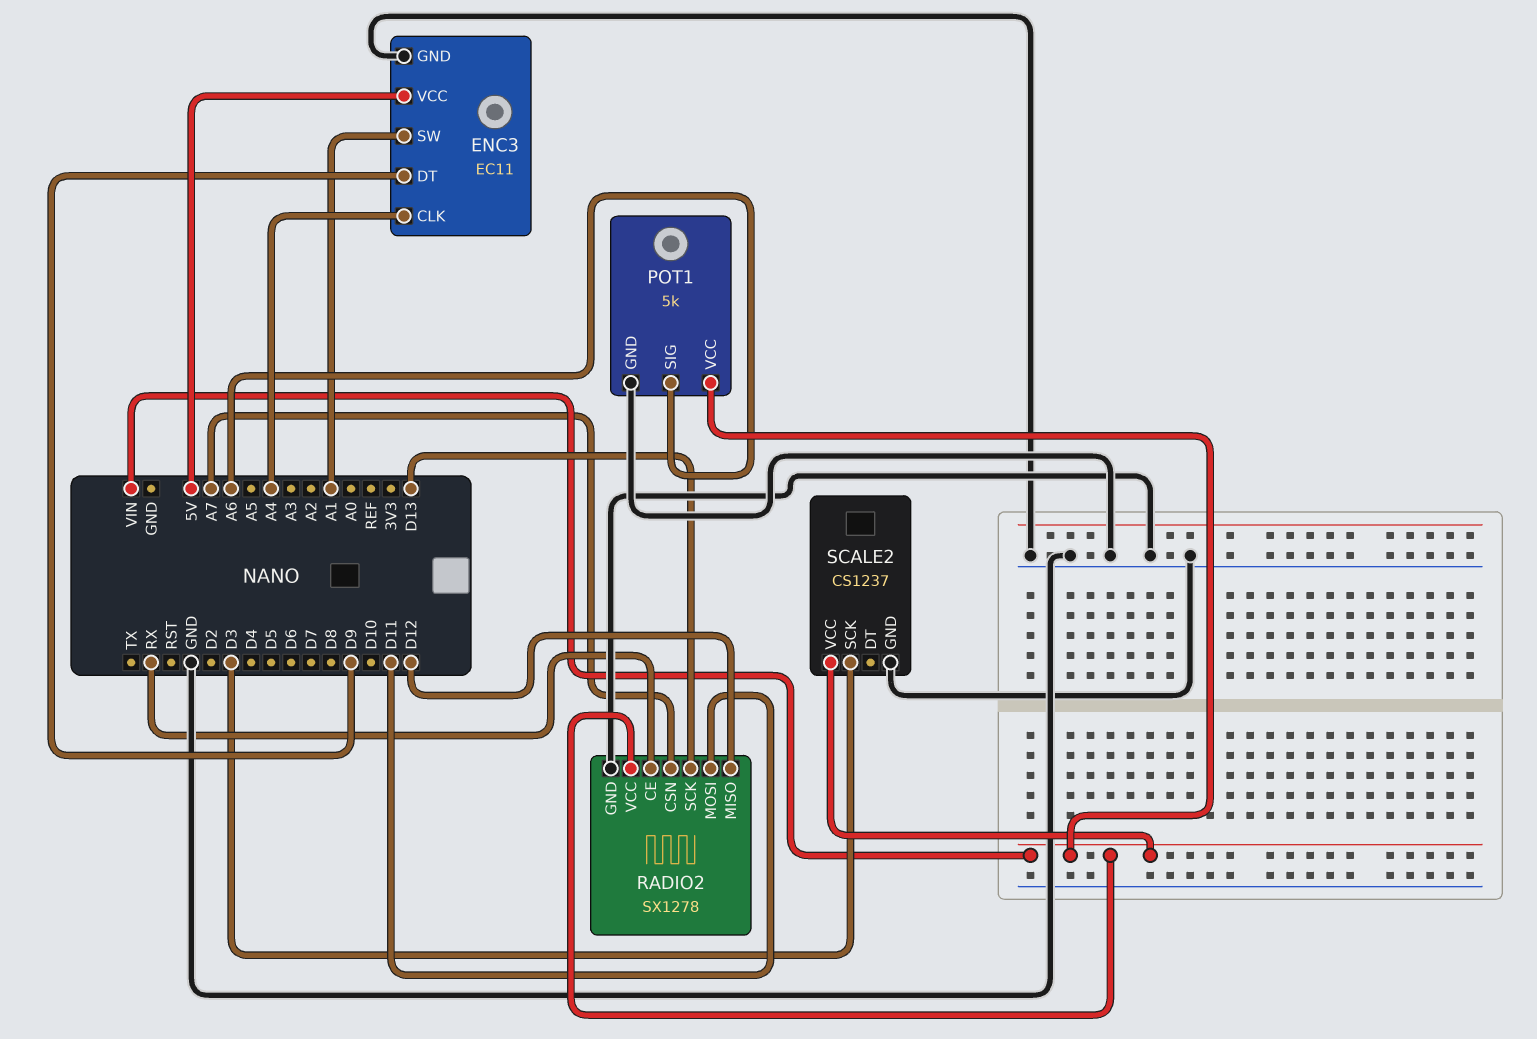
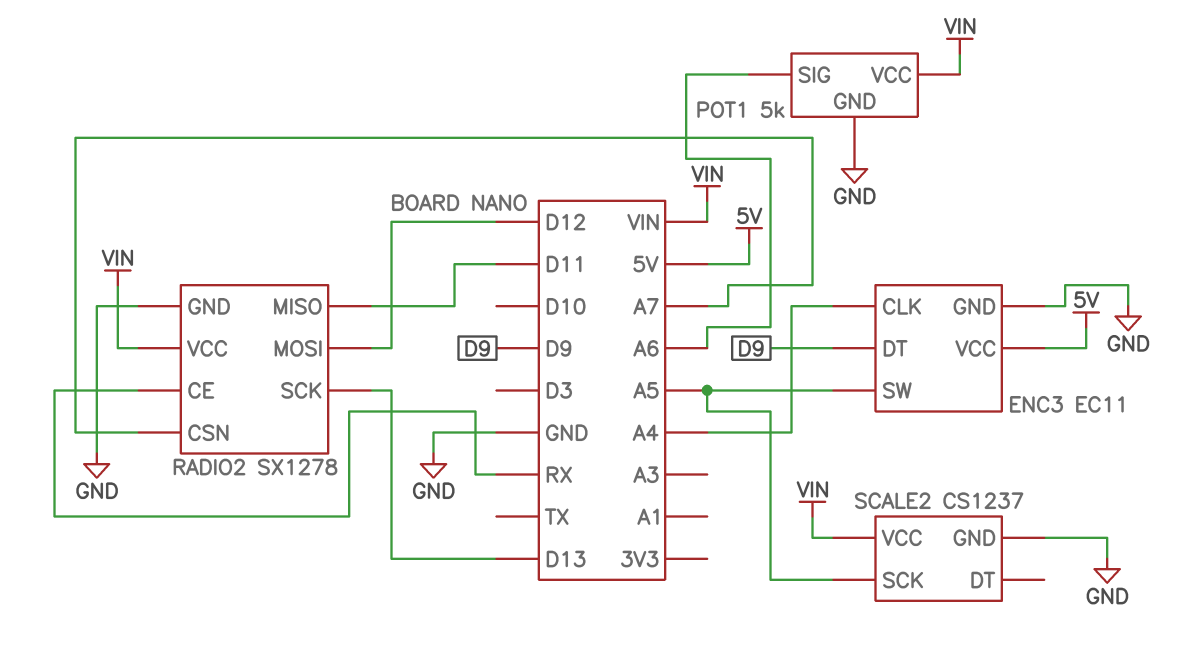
ENC3 pin SW: A1 -> A5
RADIO2 pin MISO: D12 -> D11
RADIO2 pin MOSI: D11 -> D12
SCALE2 pin SCK: D3 -> A5

